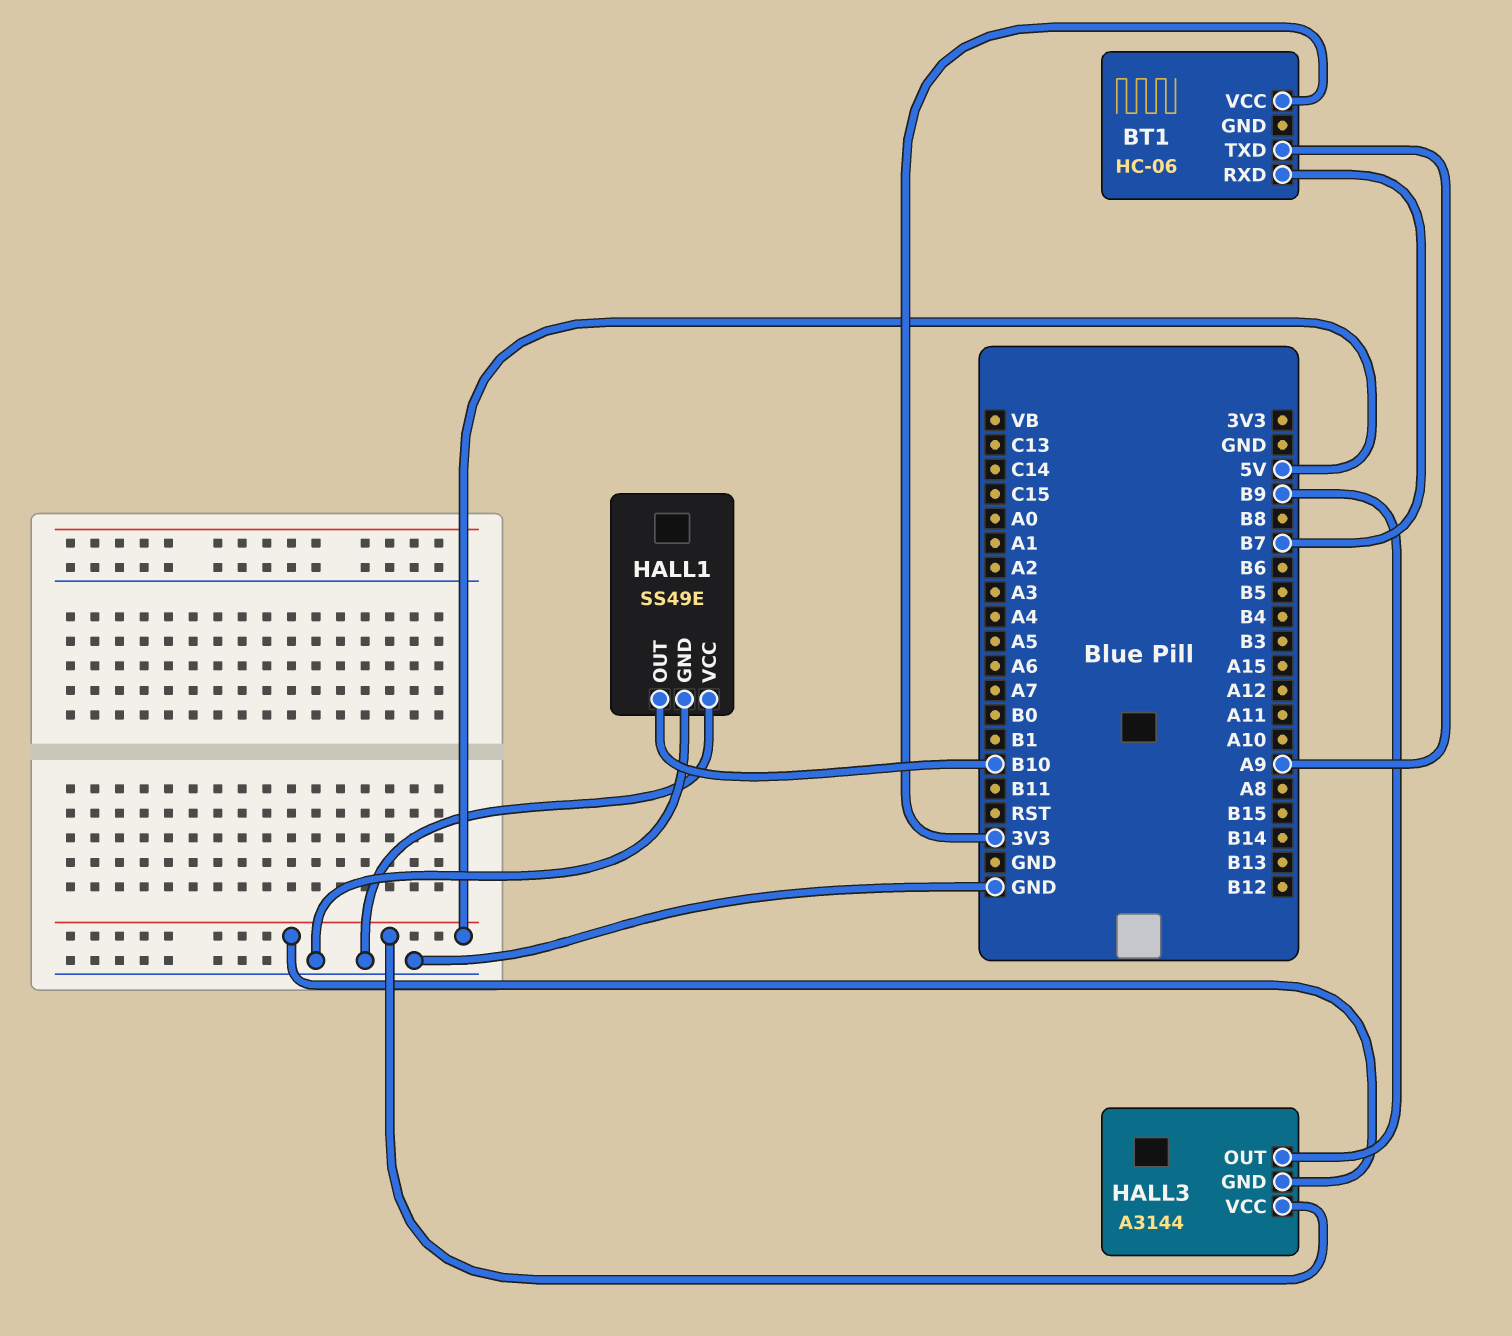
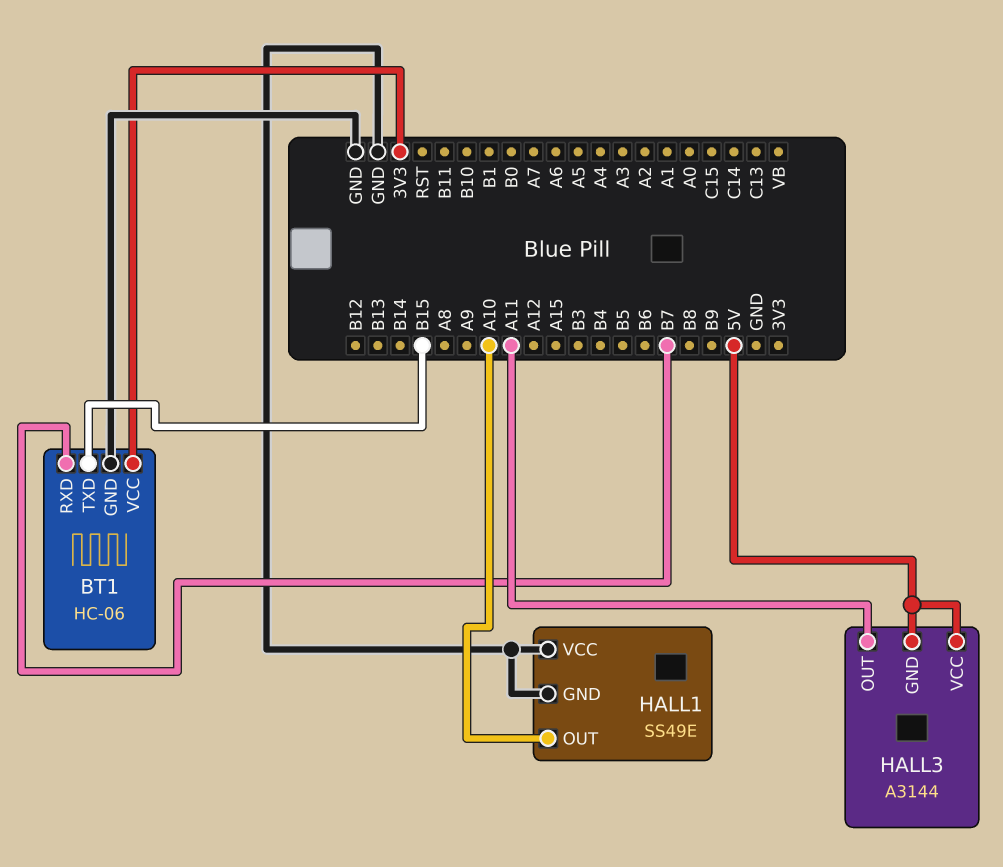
BT1 pin GND: none -> GND
BT1 pin TXD: A9 -> B15
HALL1 pin OUT: B10 -> A10
HALL3 pin OUT: B9 -> A11

